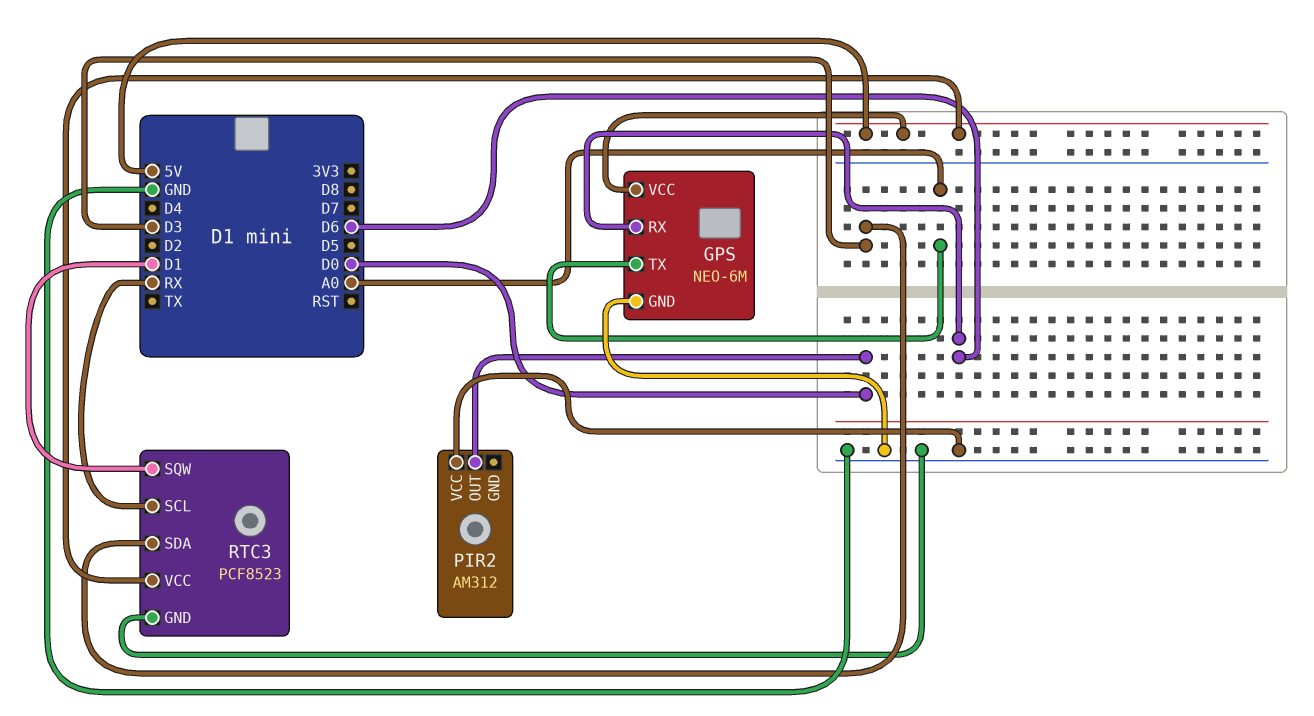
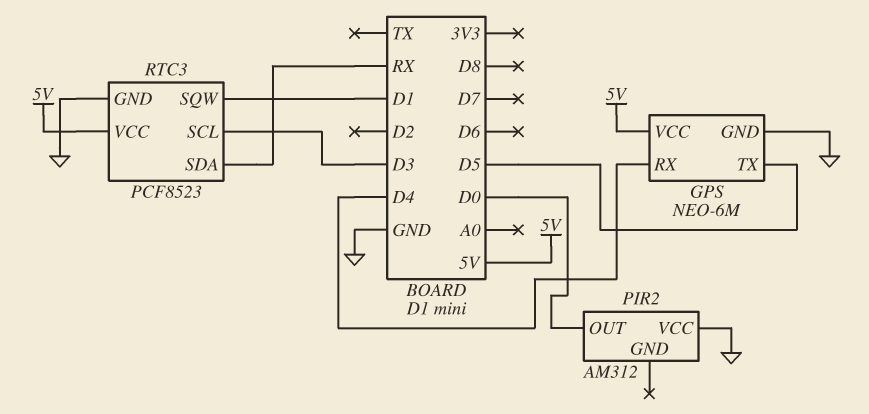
GPS pin RX: D6 -> D4
GPS pin TX: A0 -> D5
RTC3 pin SCL: RX -> D3
RTC3 pin SDA: D3 -> RX

